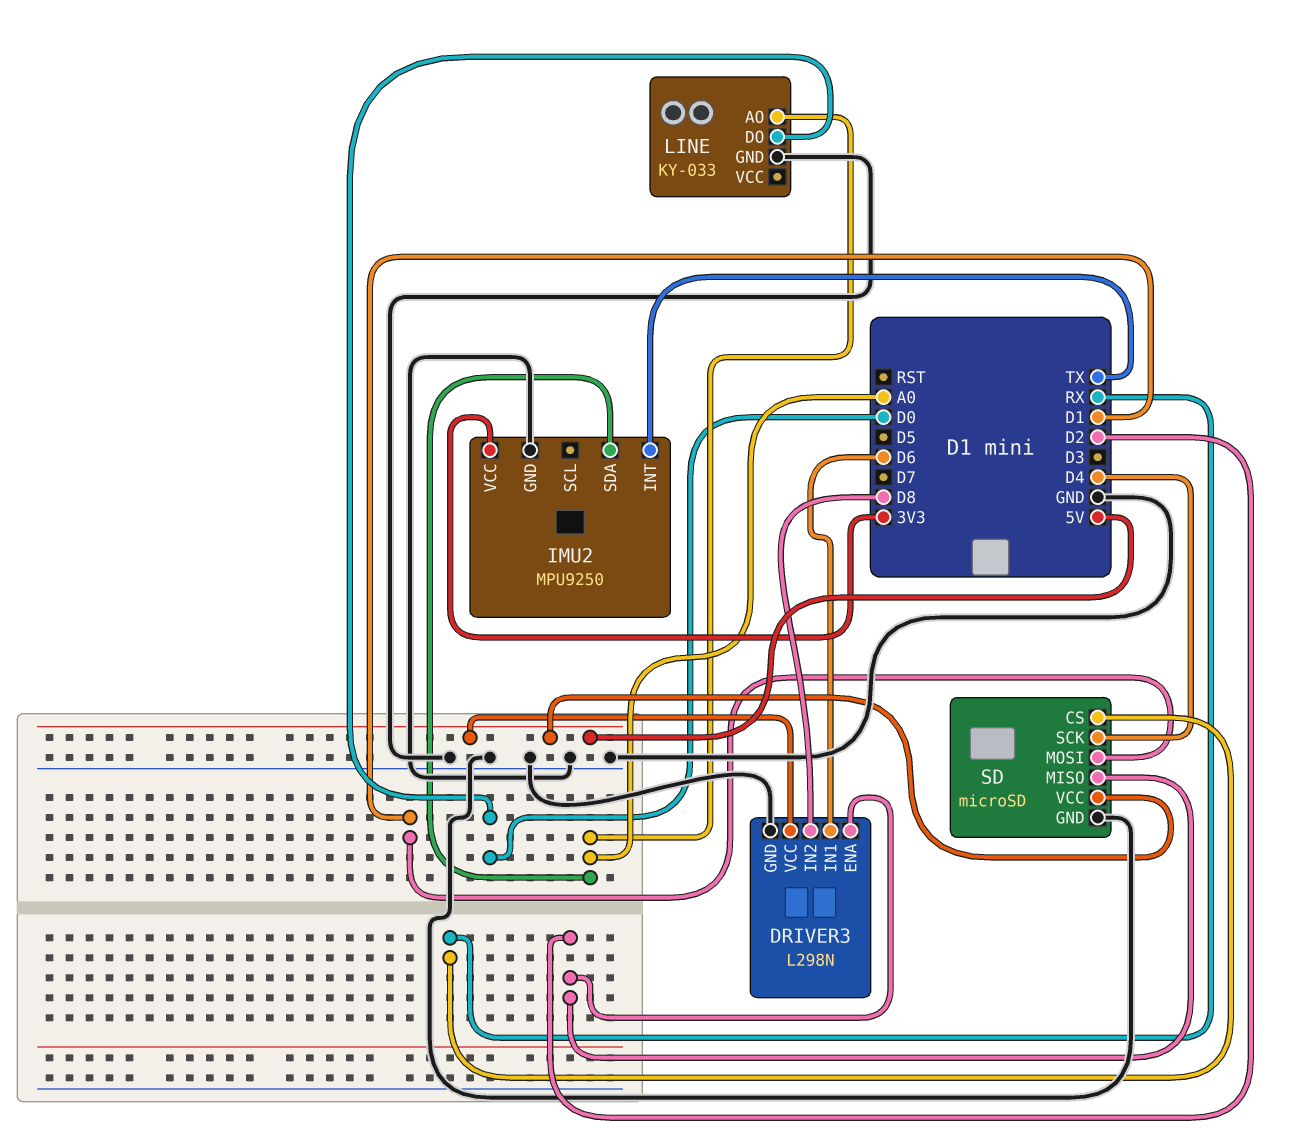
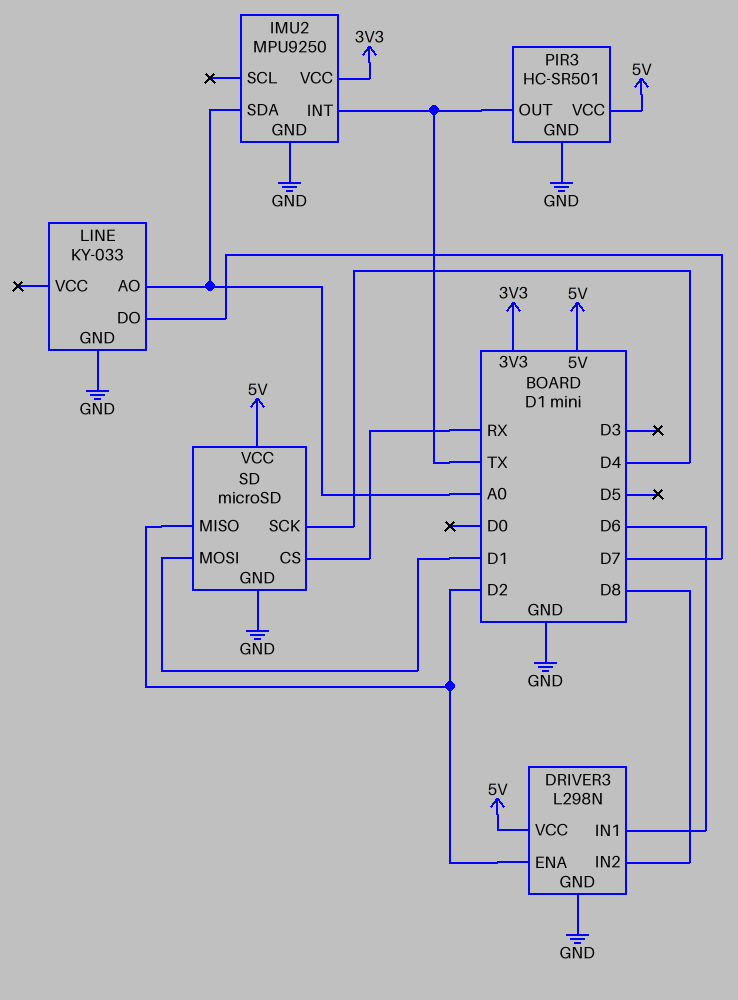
LINE pin DO: D0 -> D7
PIR3: none -> HC-SR501
PIR3 pin GND: none -> GND
PIR3 pin OUT: none -> TX
PIR3 pin VCC: none -> 5V

